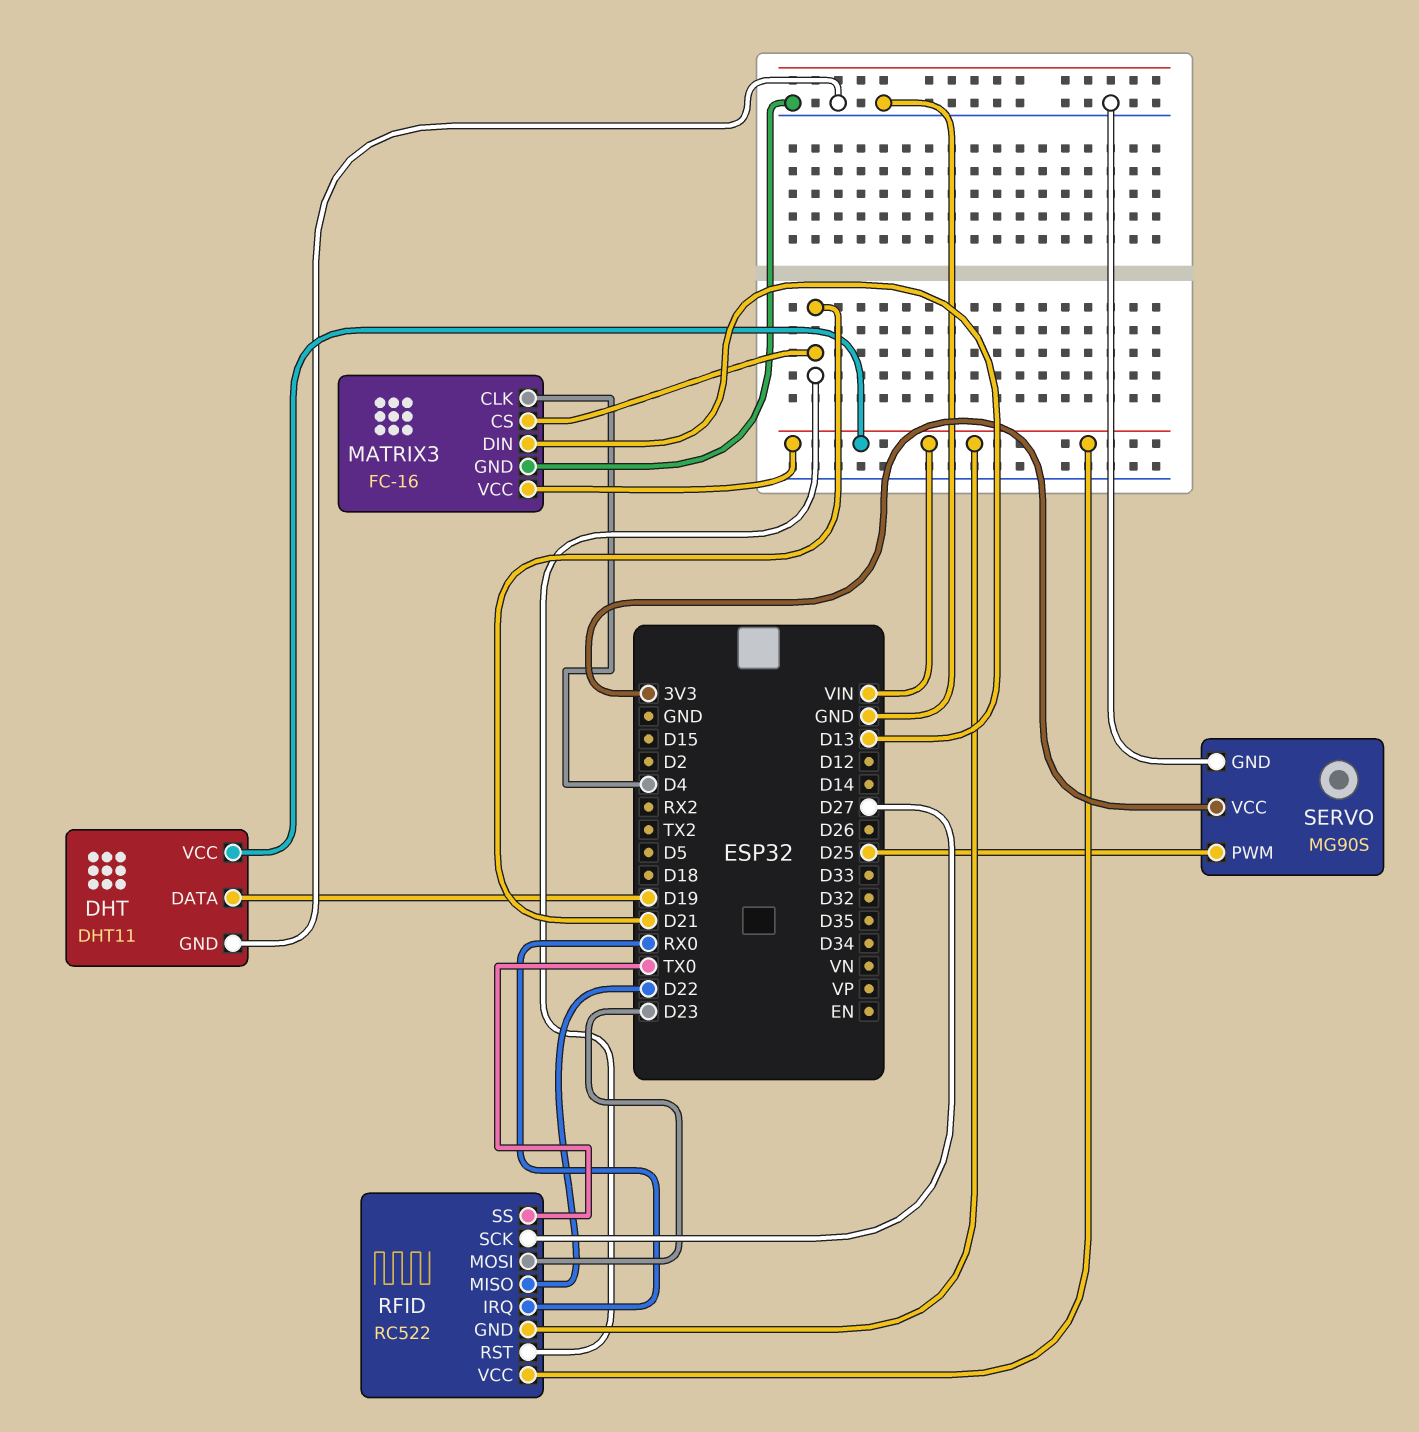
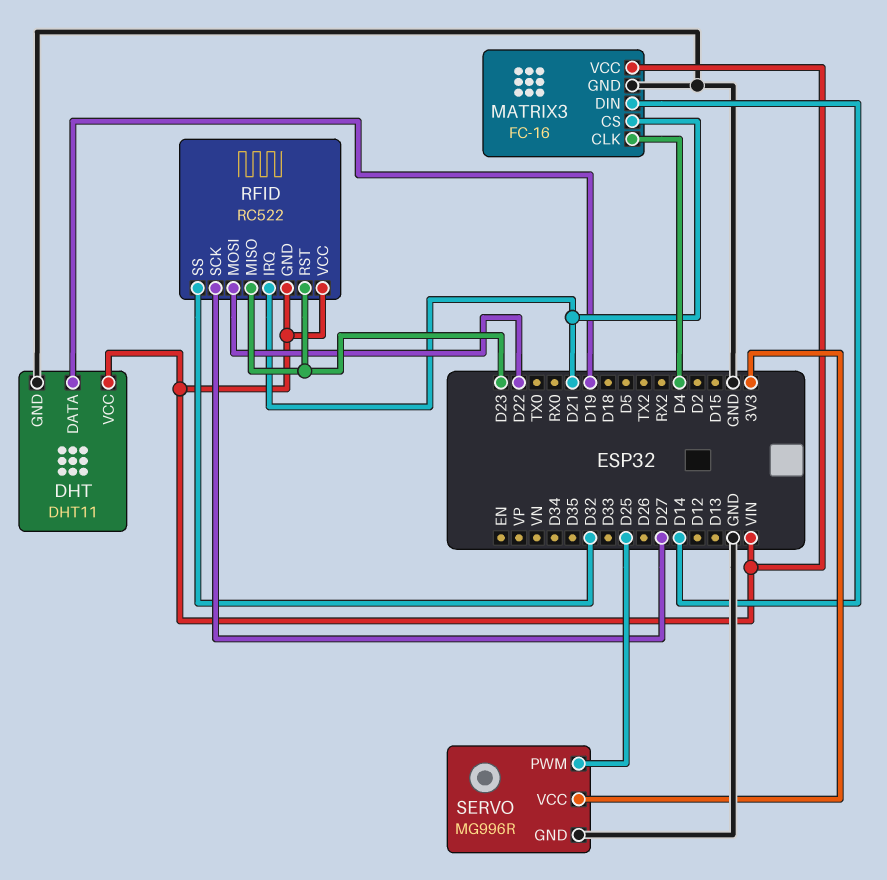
MATRIX3 pin DIN: D13 -> D14
RFID pin IRQ: RX0 -> D21
RFID pin MISO: D22 -> D23
RFID pin MOSI: D23 -> D22
RFID pin RST: D21 -> D23
RFID pin SS: TX0 -> D32
SERVO: MG90S -> MG996R

